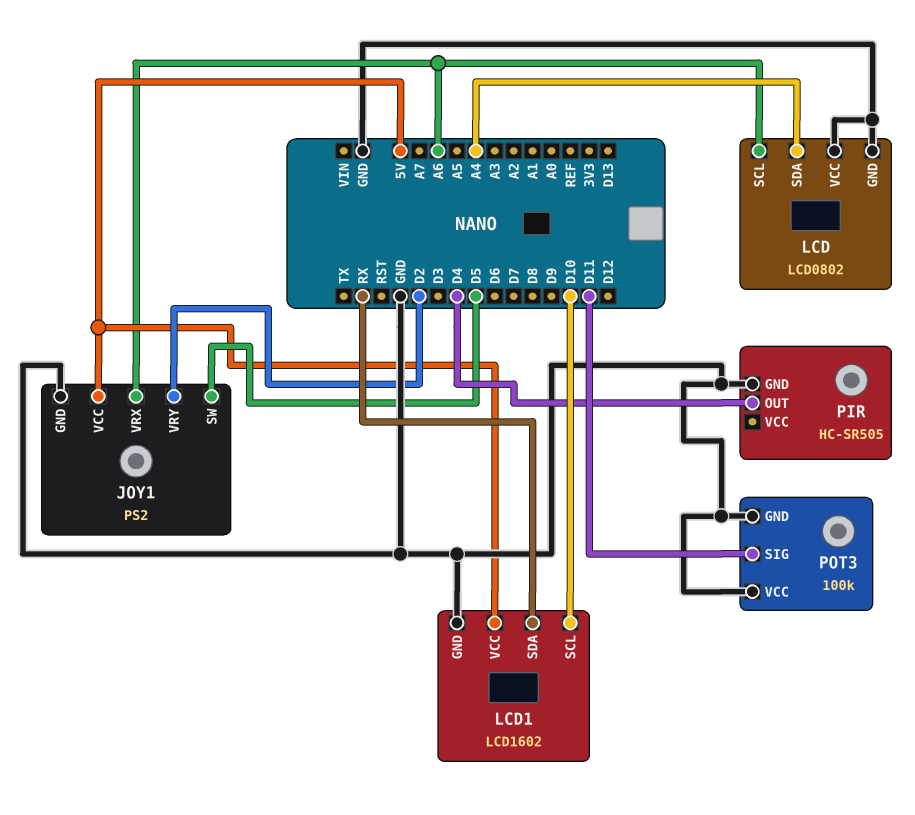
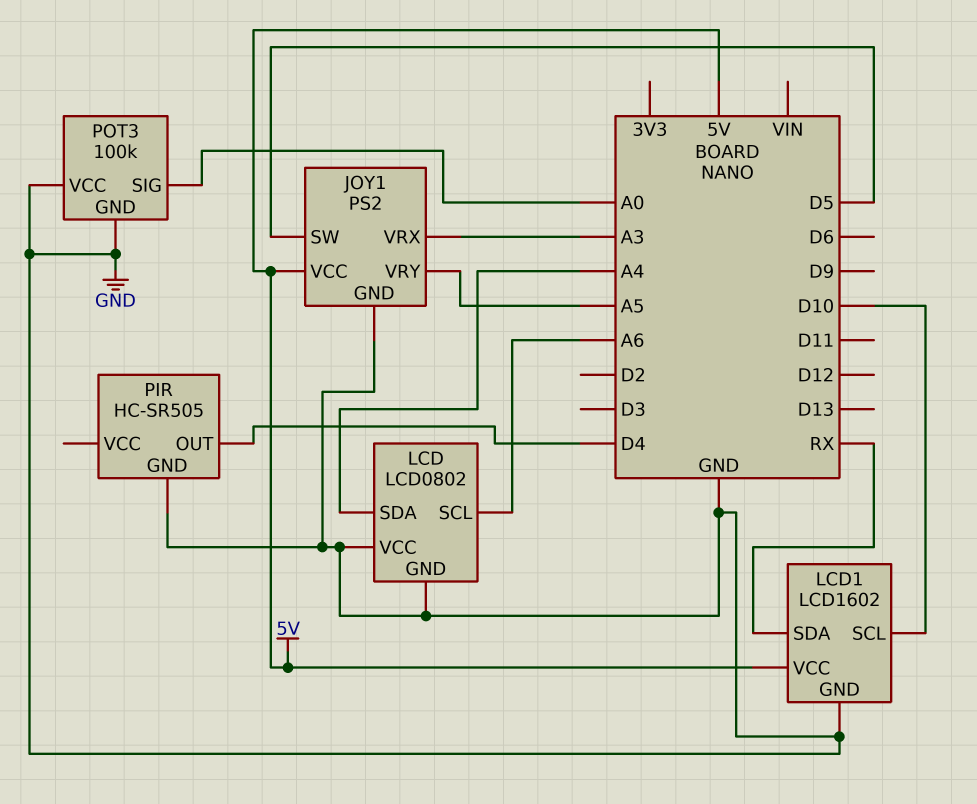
JOY1 pin VRX: A6 -> A3
JOY1 pin VRY: D2 -> A5
POT3 pin SIG: D11 -> A0

